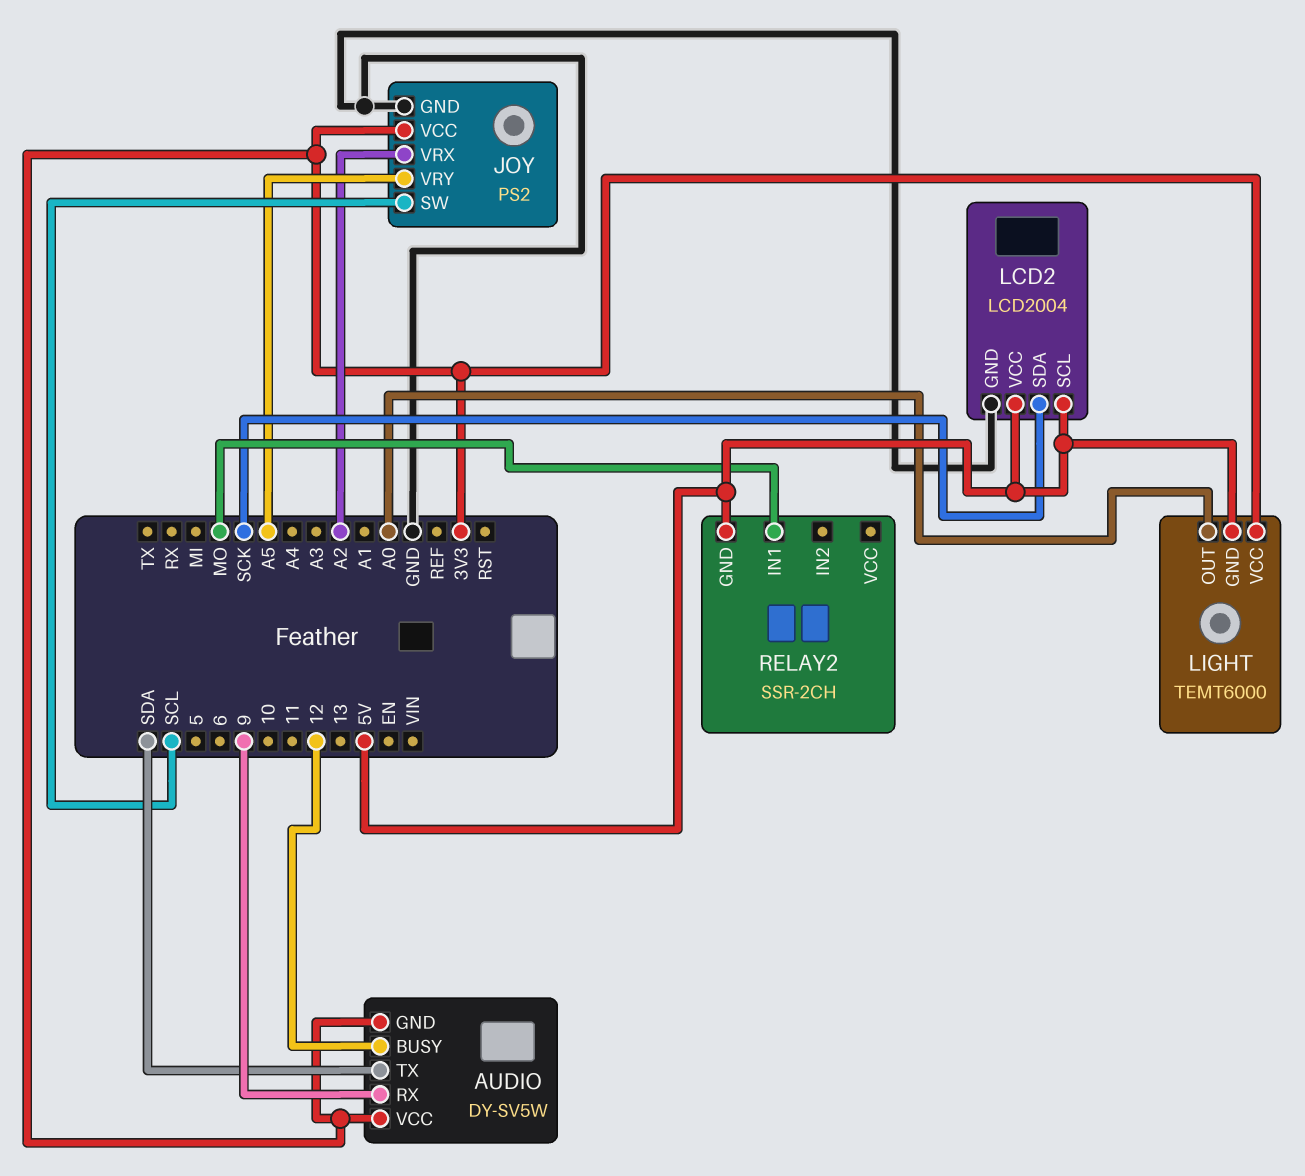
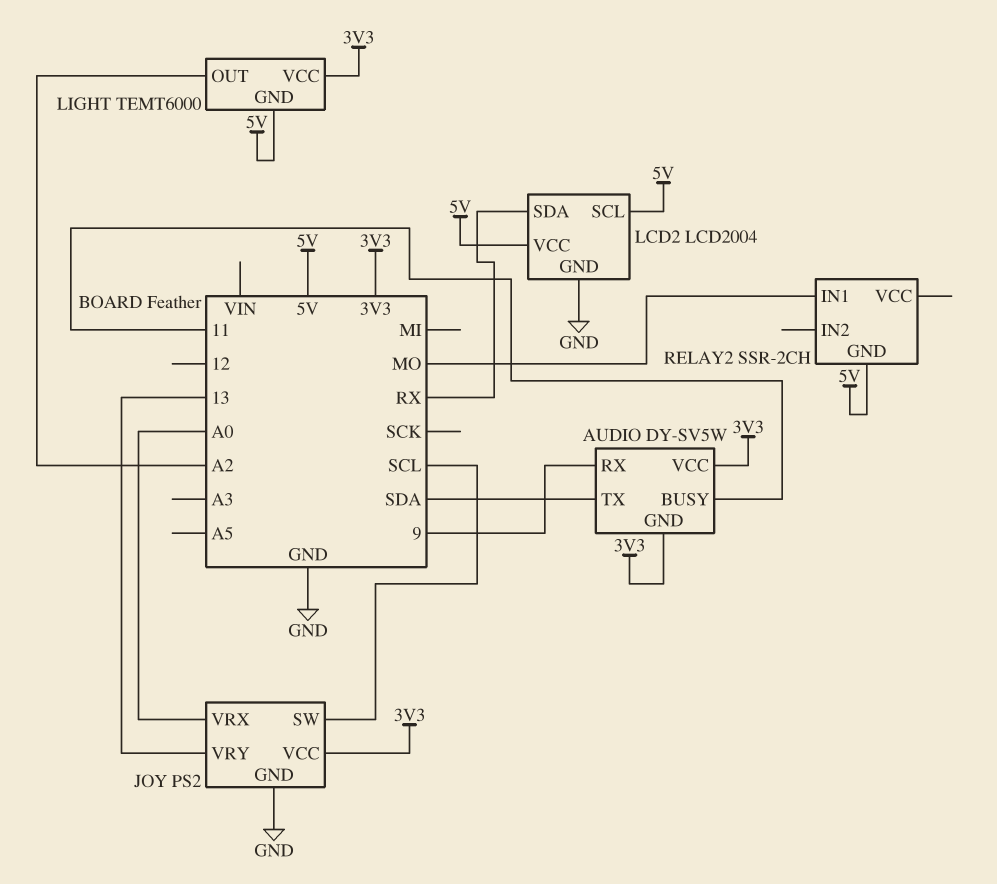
AUDIO pin BUSY: 12 -> 11
JOY pin VRX: A2 -> A0
JOY pin VRY: A5 -> 13
LCD2 pin SDA: SCK -> RX
LIGHT pin OUT: A0 -> A2

